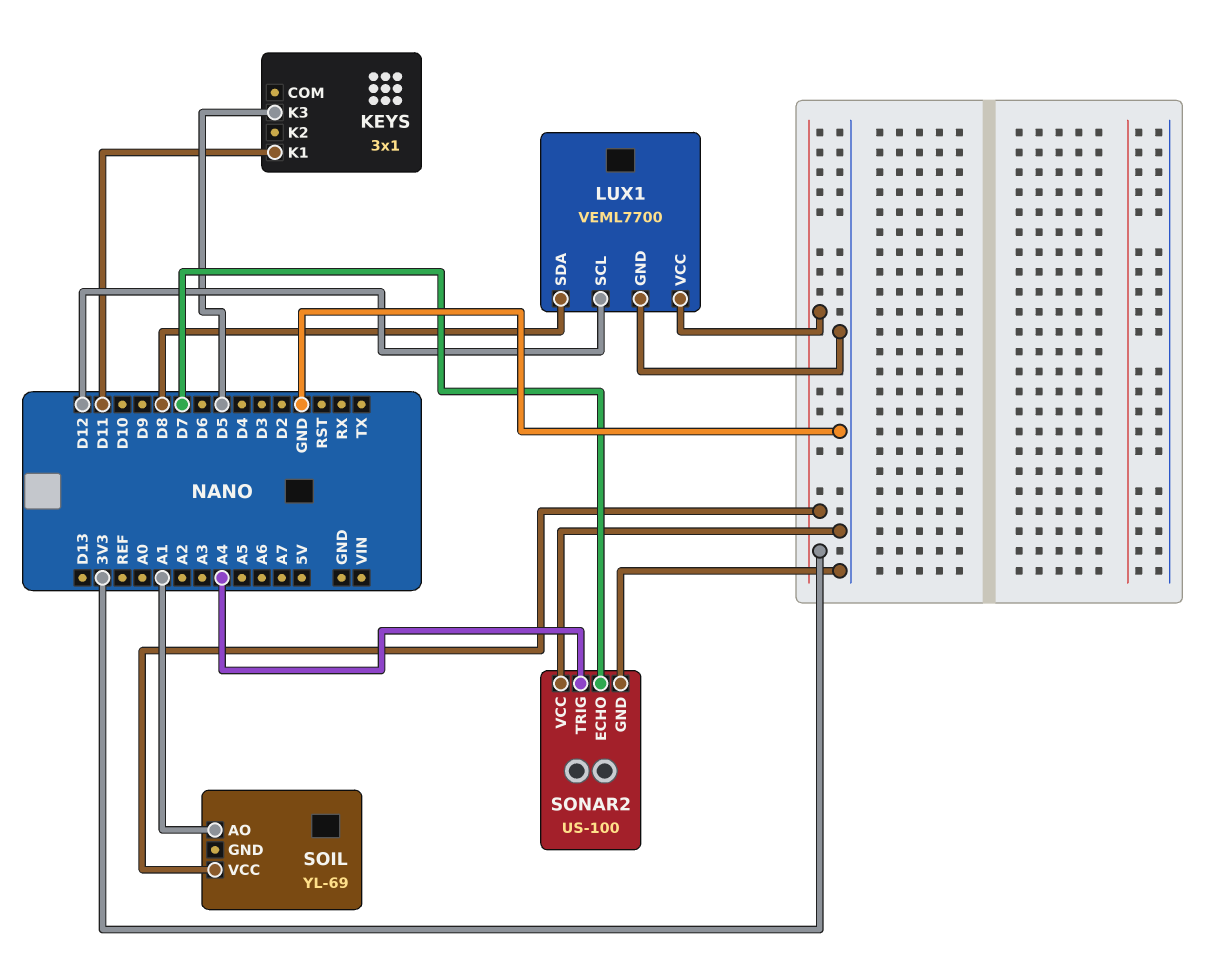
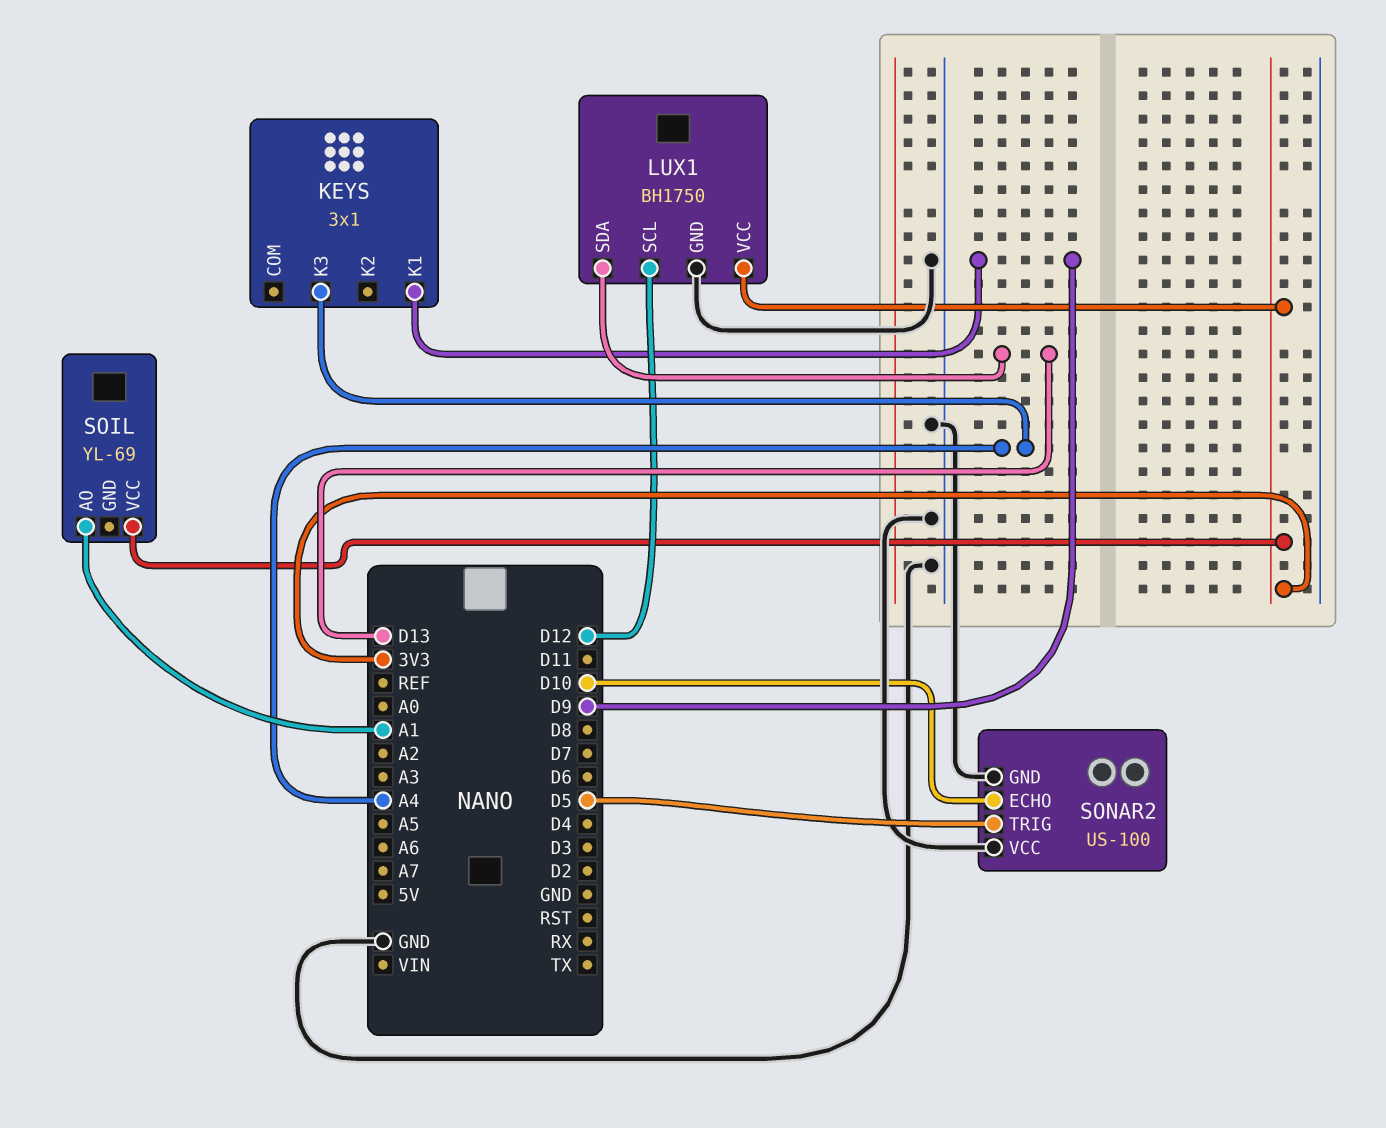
KEYS pin K1: D11 -> D9
KEYS pin K3: D5 -> A4
LUX1: VEML7700 -> BH1750
LUX1 pin SDA: D8 -> D13
SONAR2 pin ECHO: D7 -> D10
SONAR2 pin TRIG: A4 -> D5

